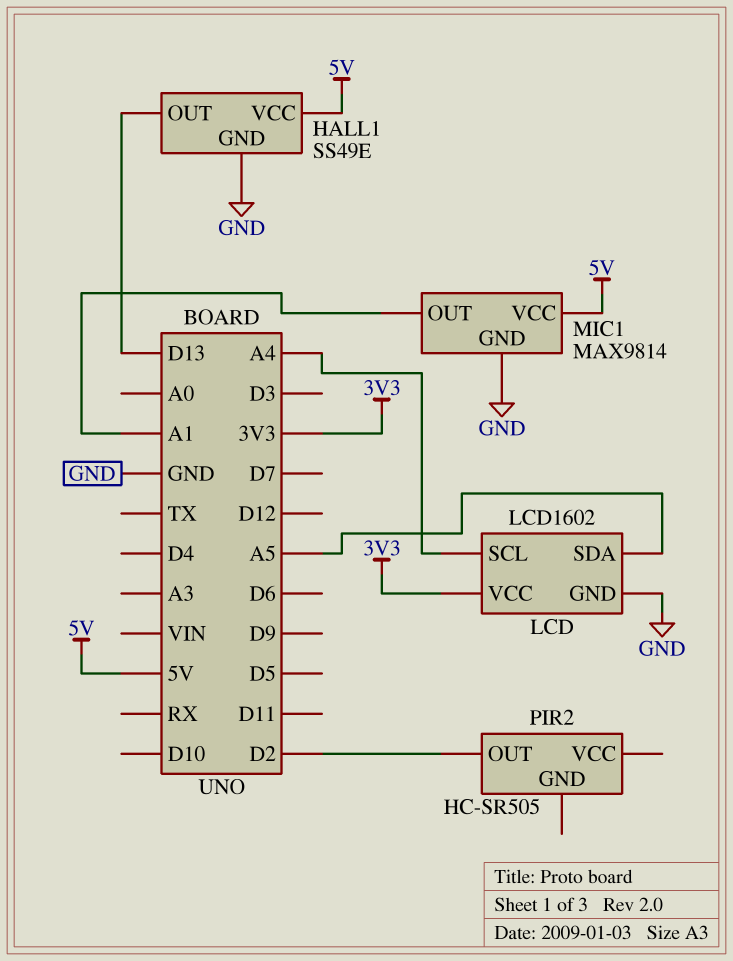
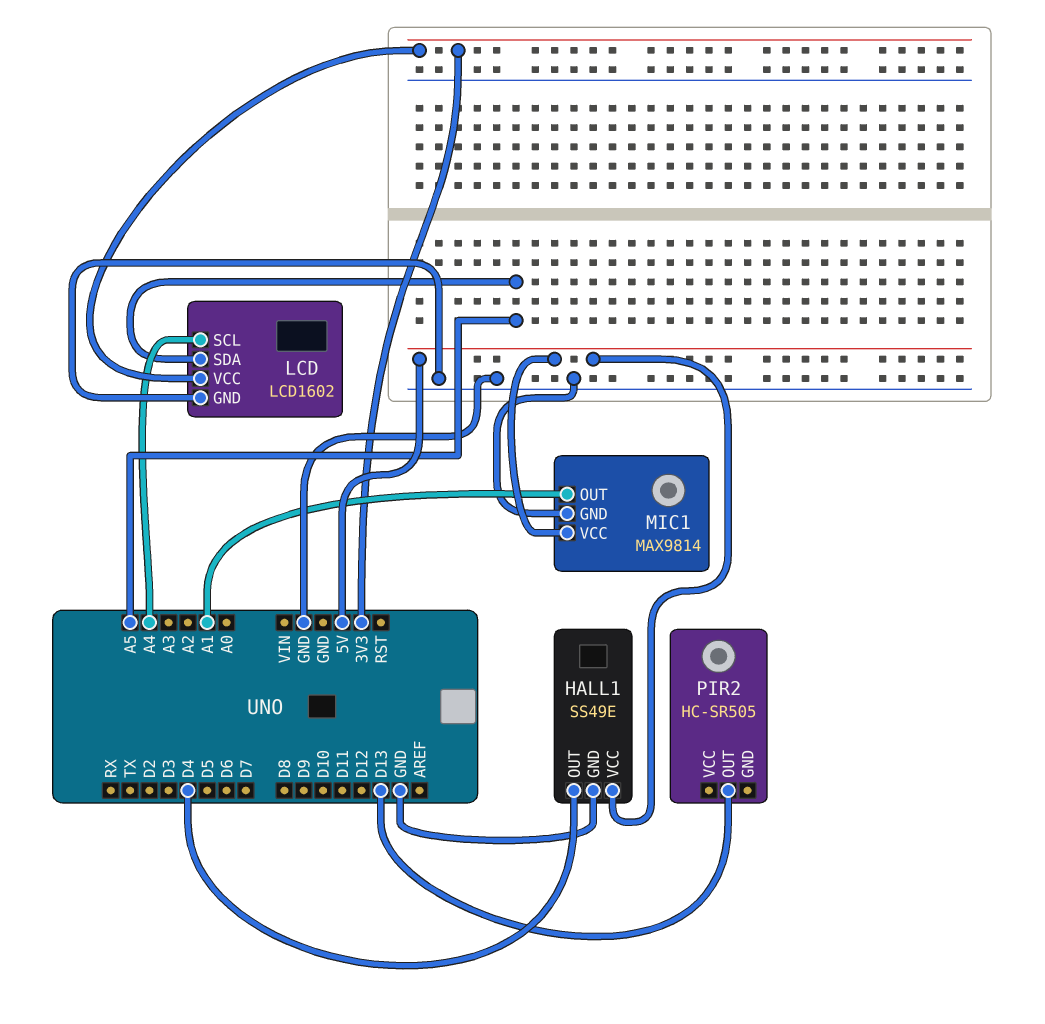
HALL1 pin OUT: D13 -> D4
PIR2 pin OUT: D2 -> D13

